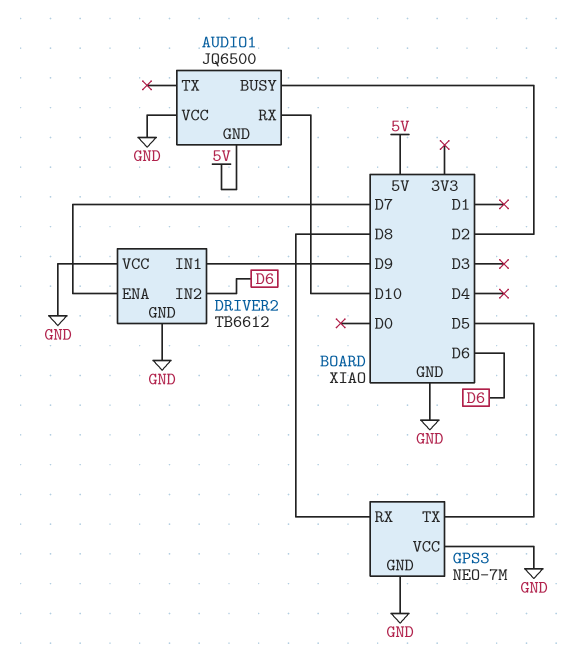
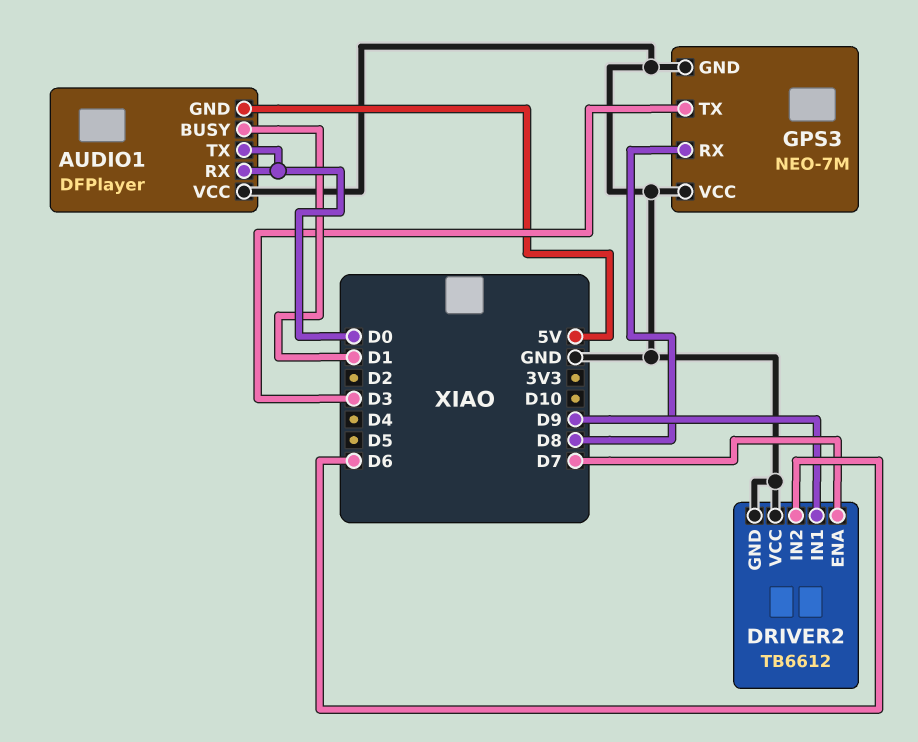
AUDIO1: JQ6500 -> DFPlayer
AUDIO1 pin BUSY: D2 -> D1
AUDIO1 pin RX: D10 -> D0
AUDIO1 pin TX: none -> D0
GPS3 pin TX: D5 -> D3

